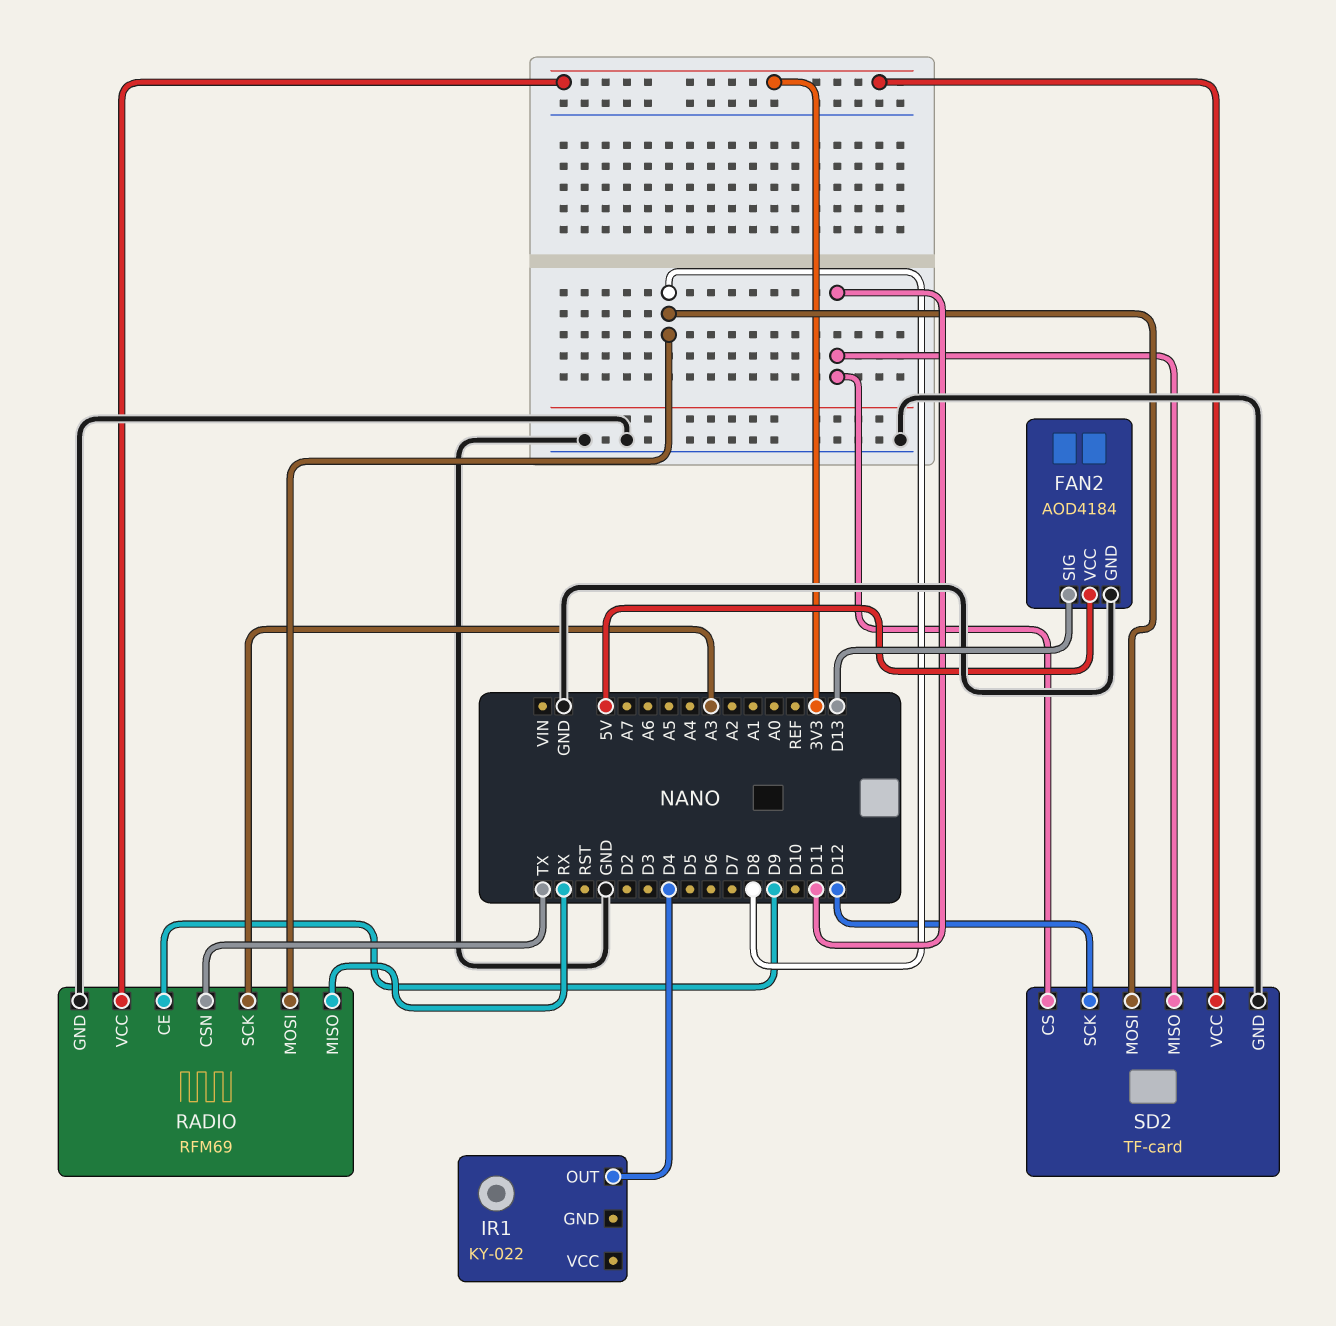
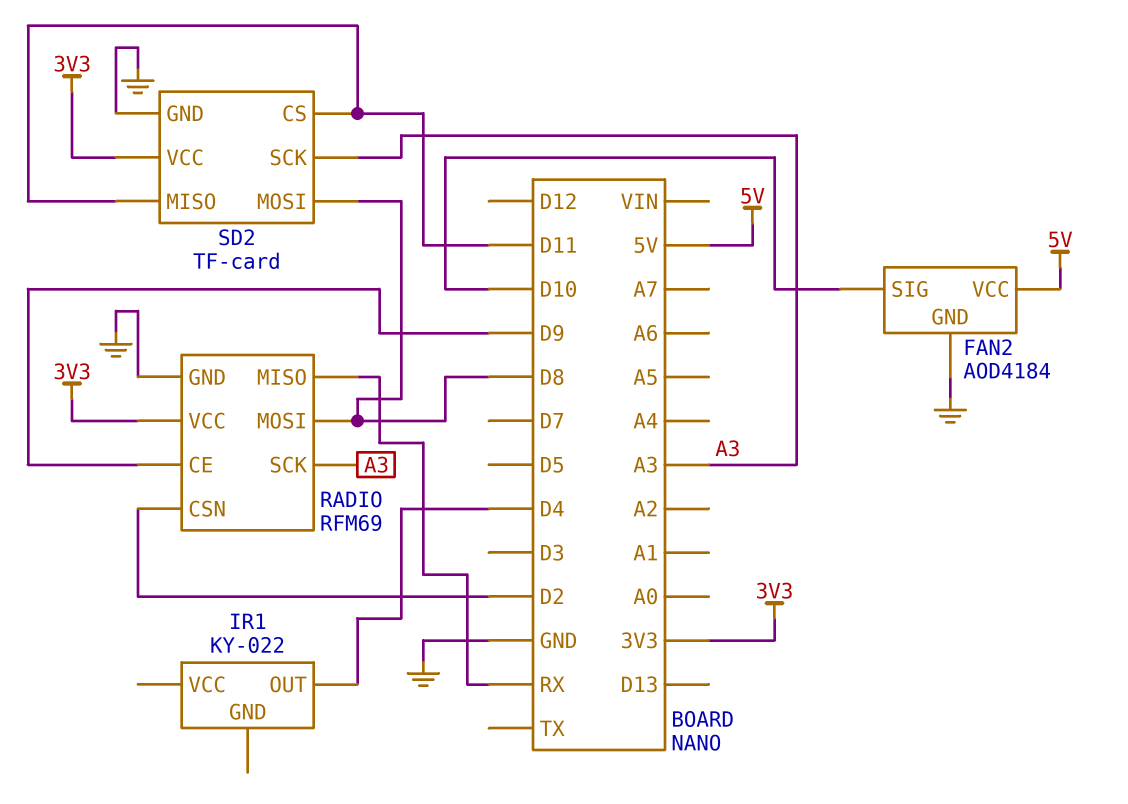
FAN2 pin SIG: D13 -> D10
RADIO pin CSN: TX -> D2
SD2 pin SCK: D12 -> A3

